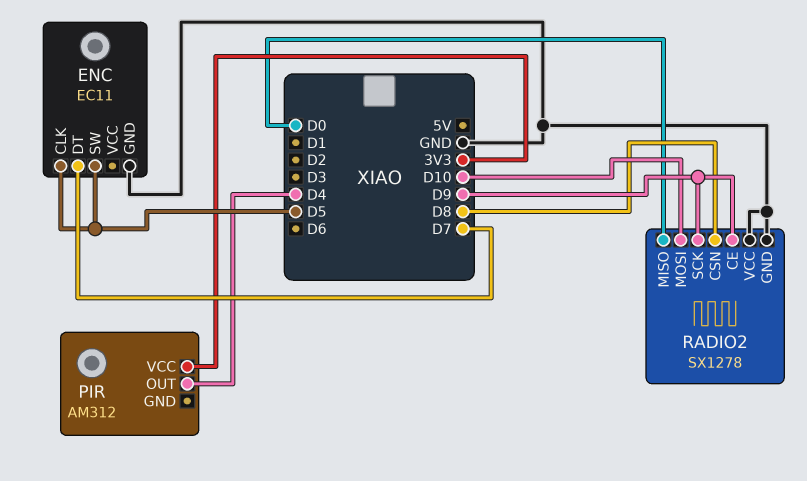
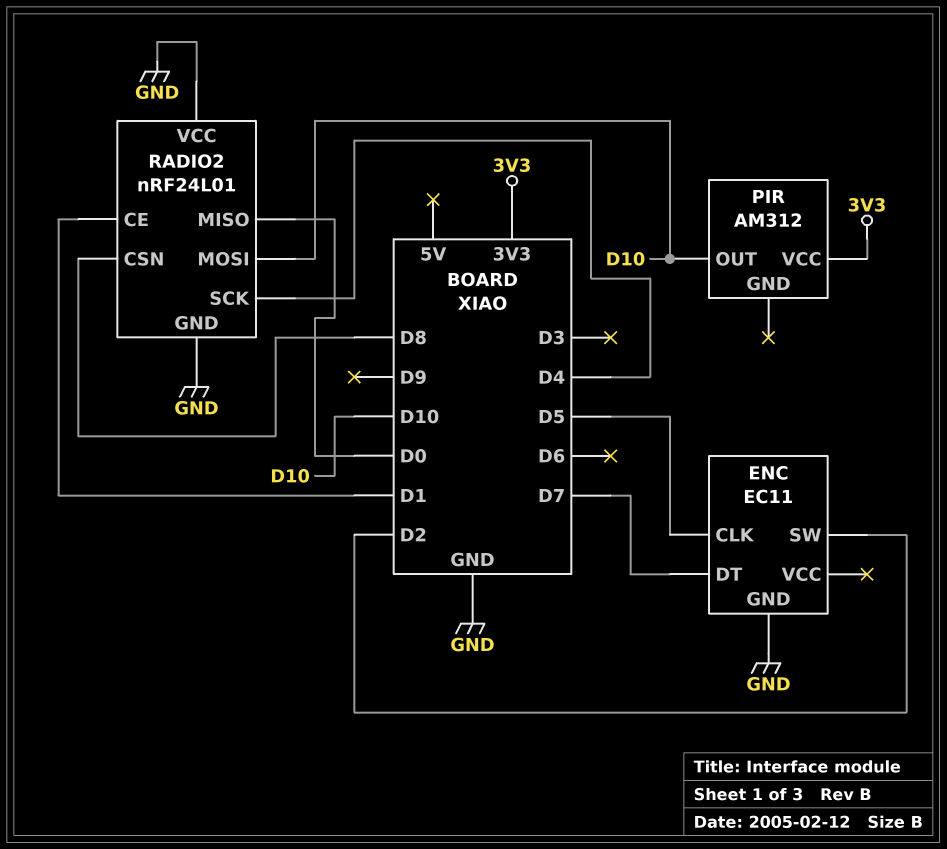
ENC pin SW: D5 -> D2
PIR pin OUT: D4 -> D10
RADIO2: SX1278 -> nRF24L01
RADIO2 pin CE: D9 -> D1
RADIO2 pin SCK: D9 -> D4

